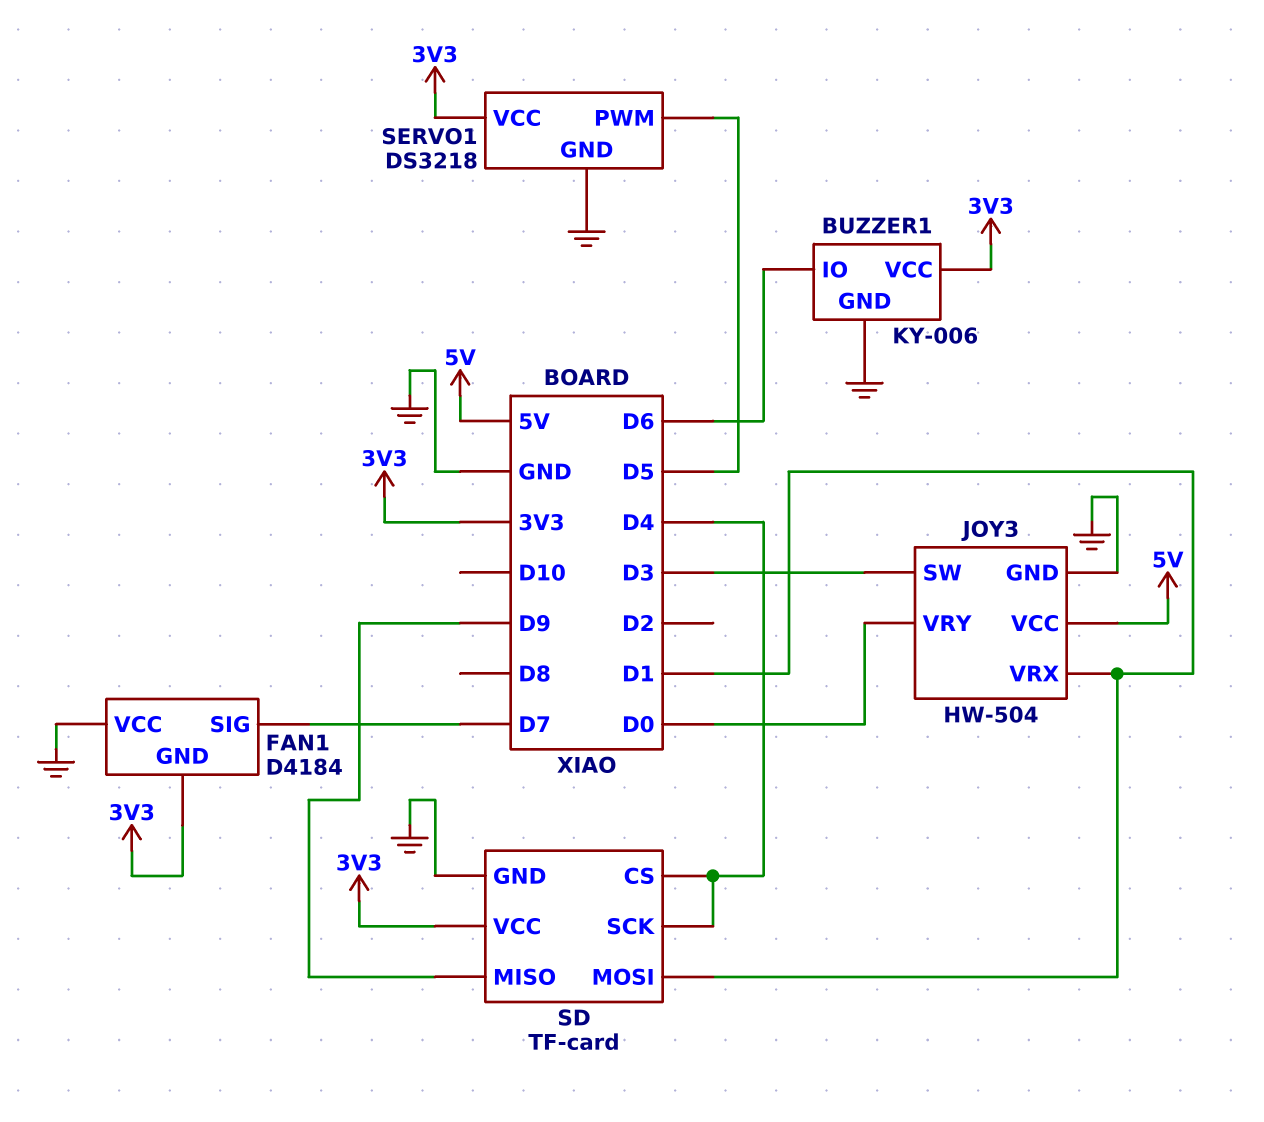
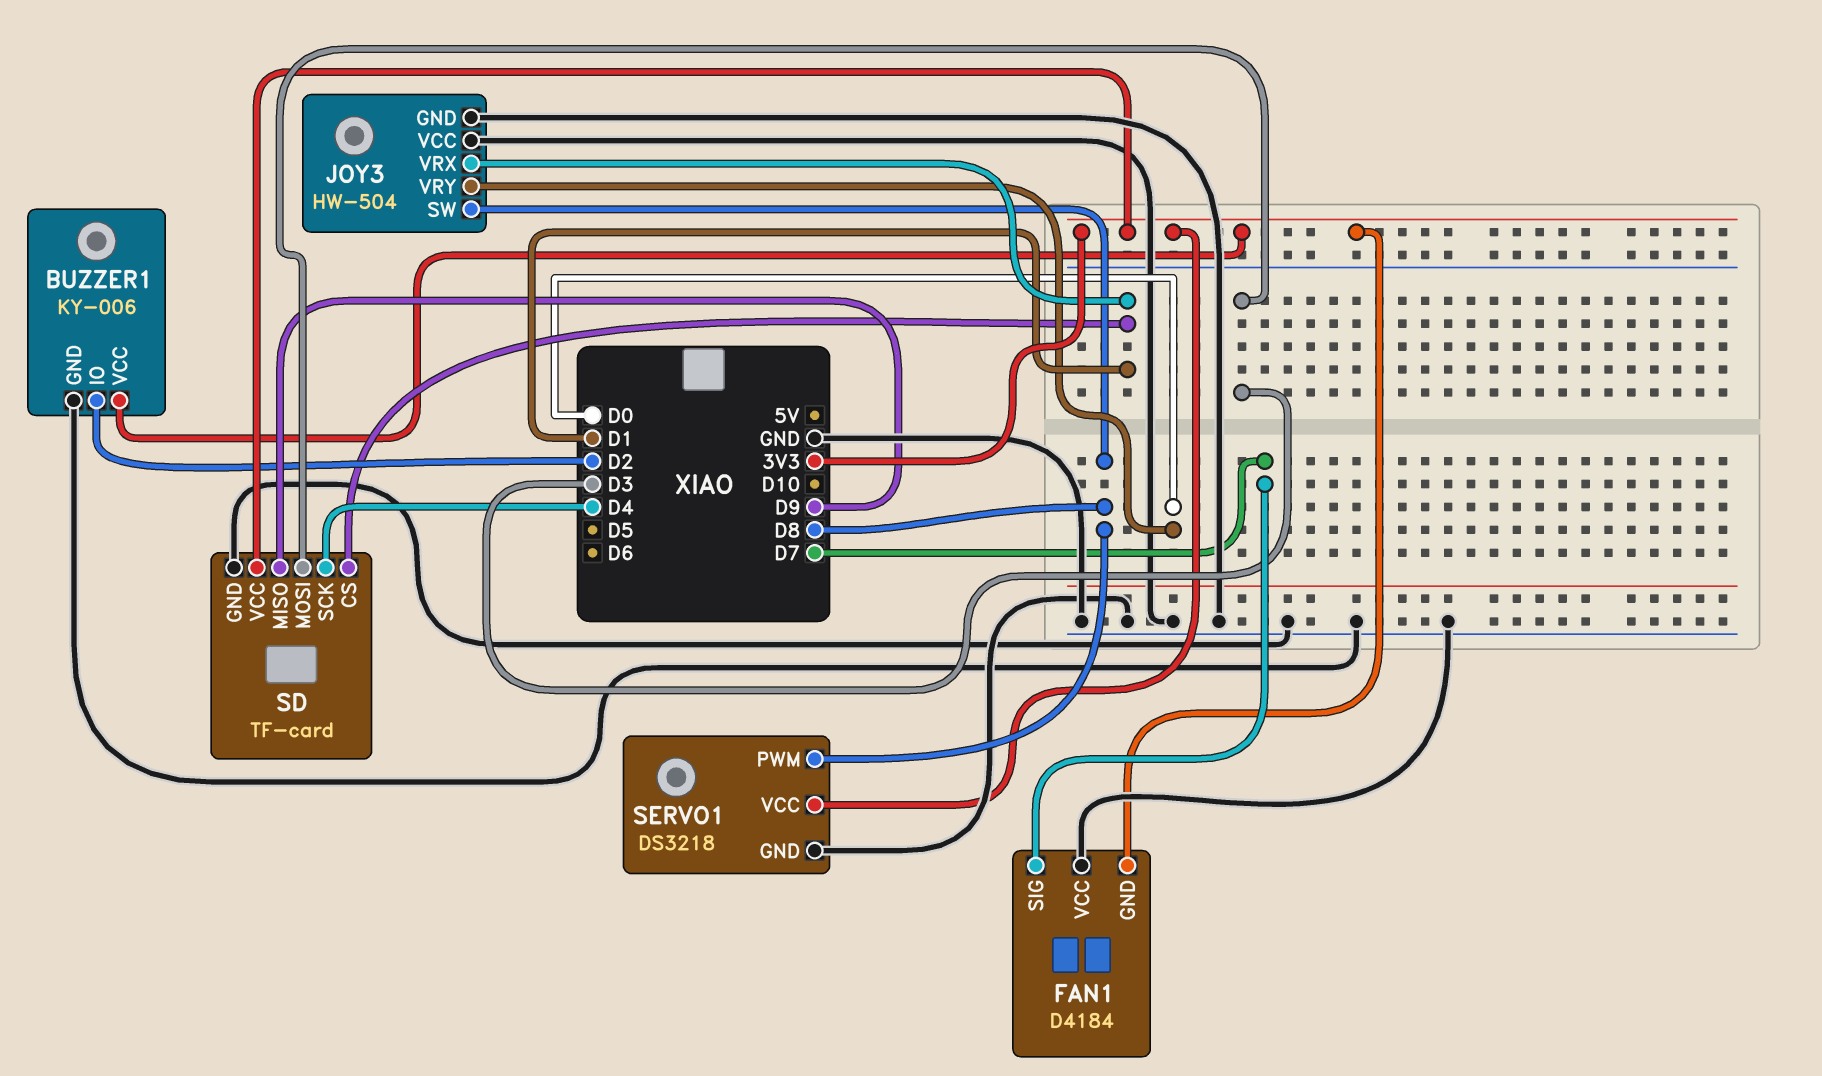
BUZZER1 pin IO: D6 -> D2
JOY3 pin SW: D3 -> D8
JOY3 pin VCC: 5V -> GND
SD pin CS: D4 -> D1
SD pin MOSI: D1 -> D3
SERVO1 pin PWM: D5 -> D8

